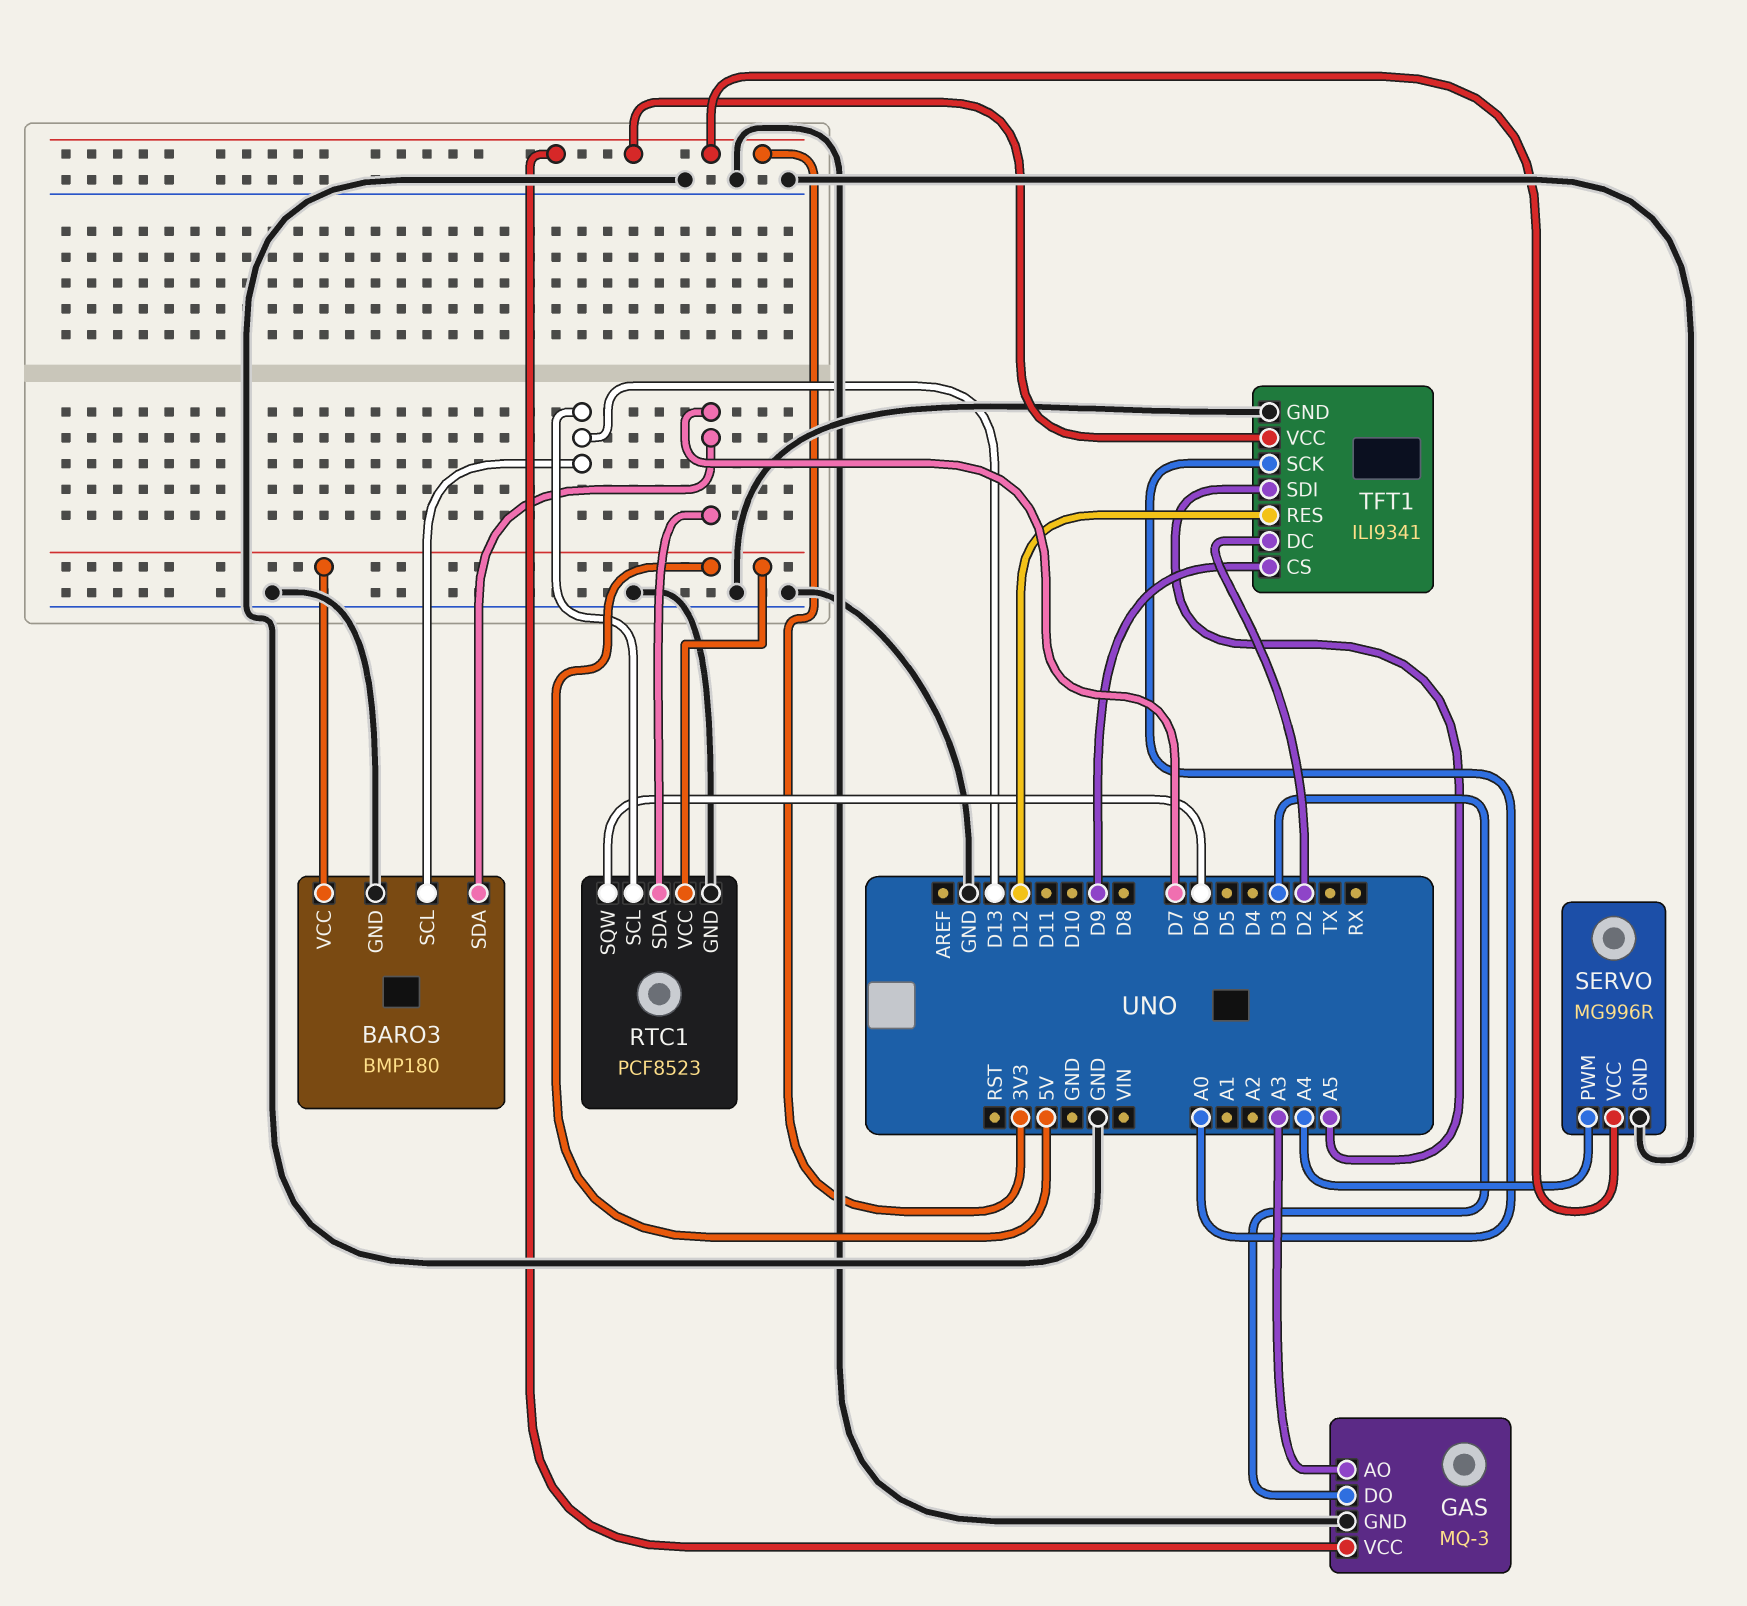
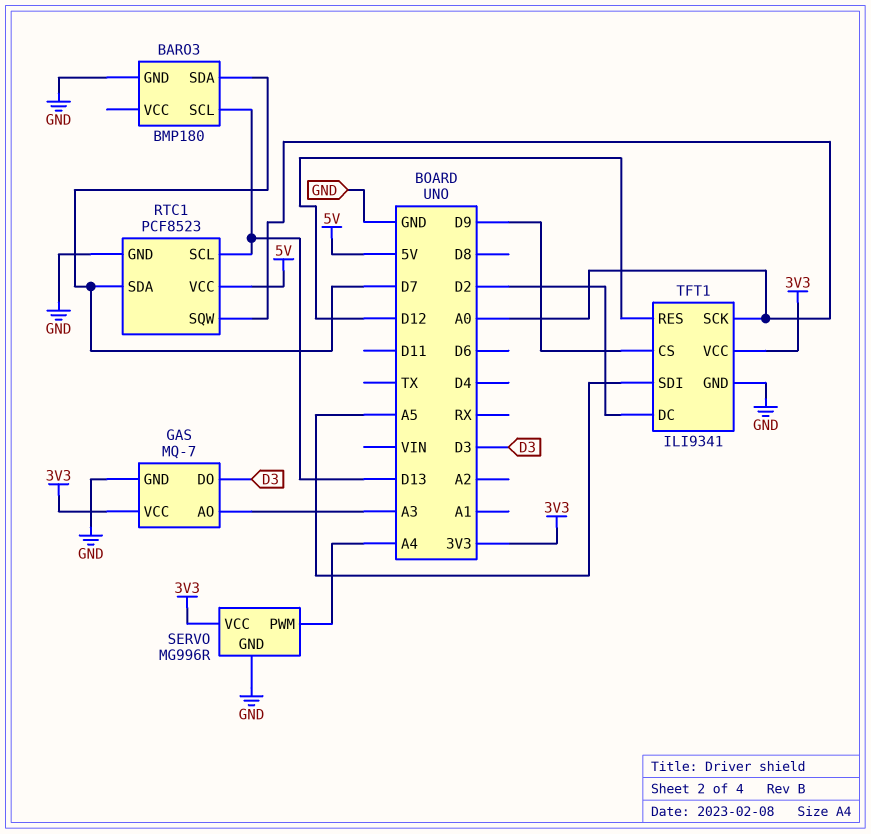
BARO3 pin VCC: 5V -> none
GAS: MQ-3 -> MQ-7
RTC1 pin SQW: D6 -> A0

